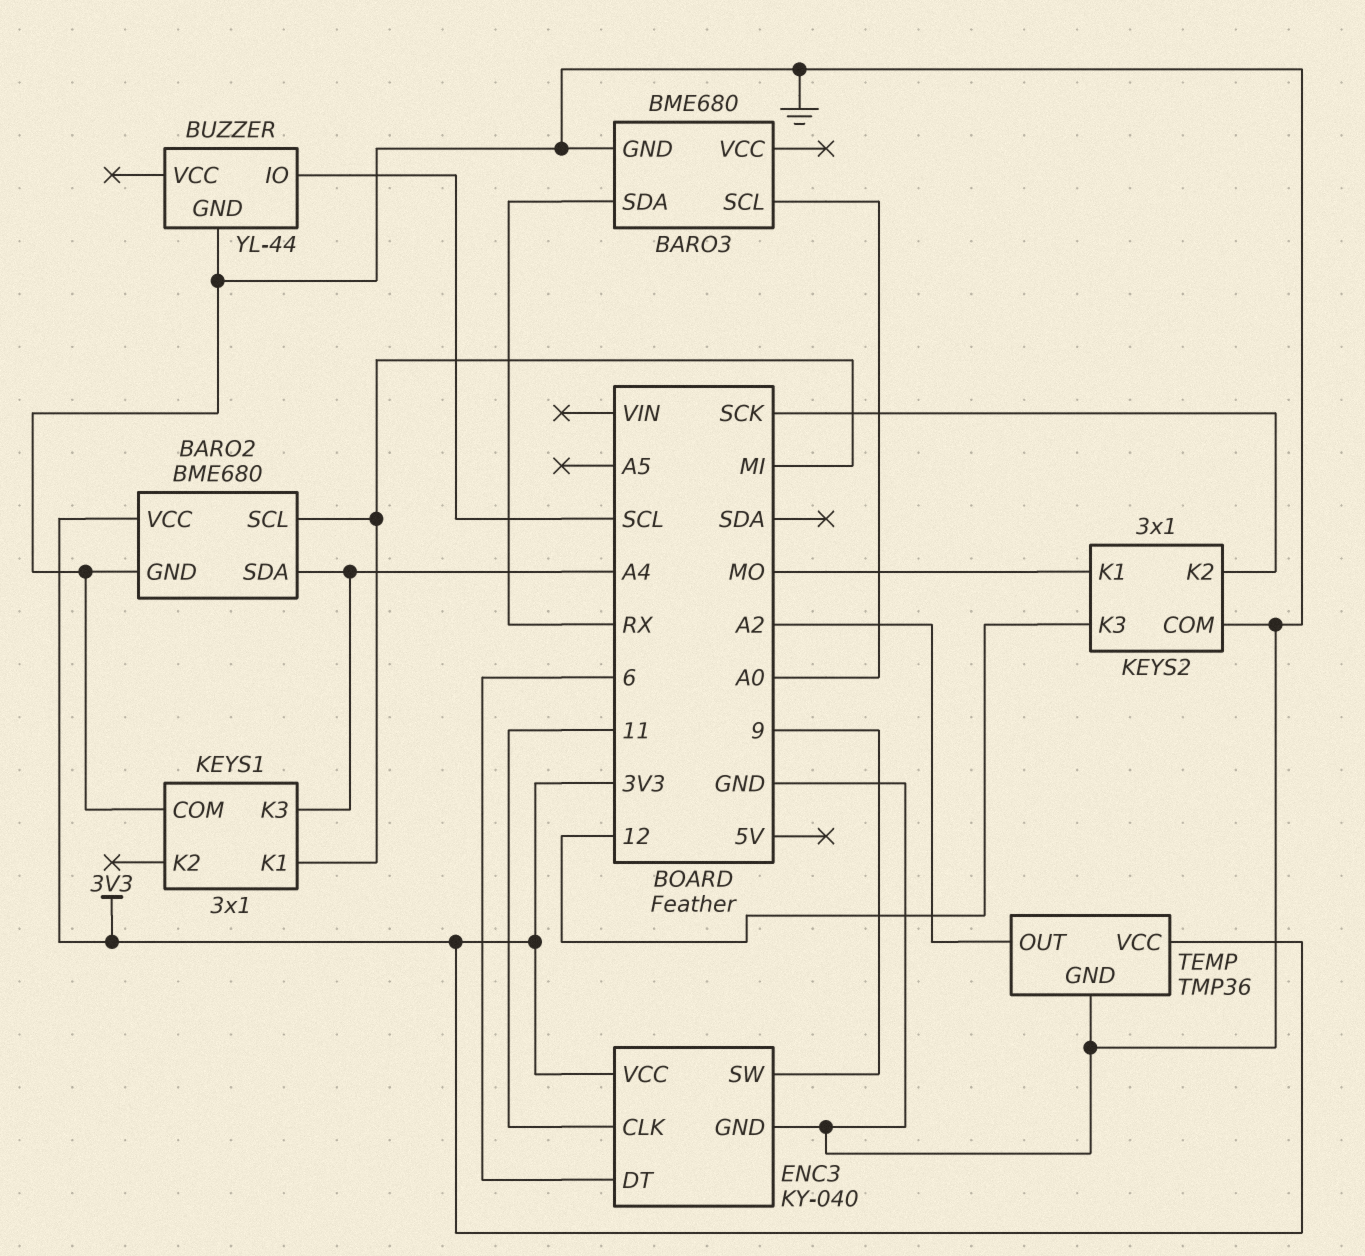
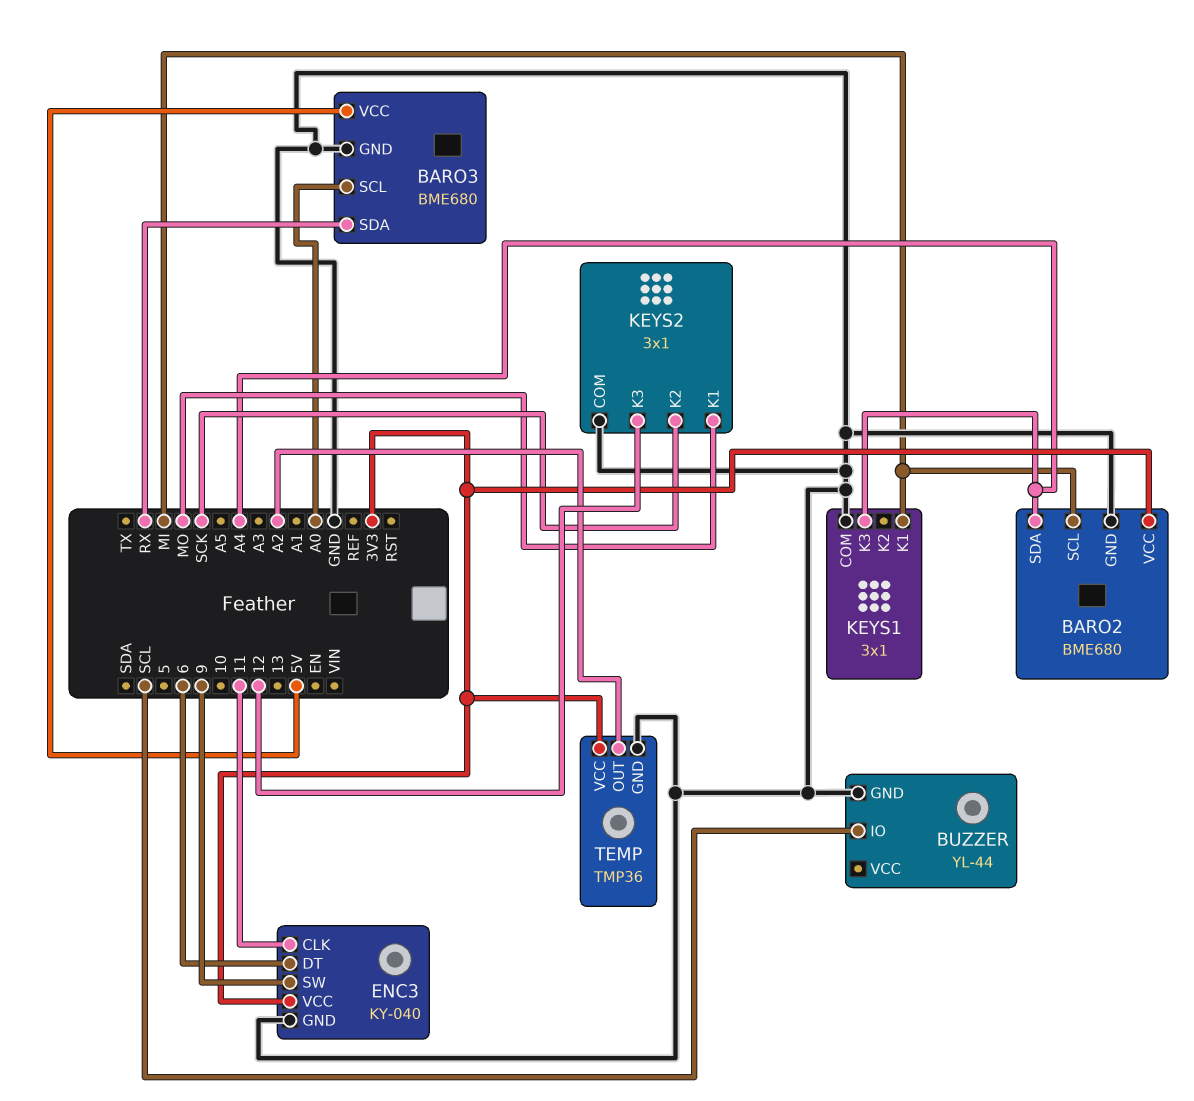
BARO3 pin VCC: none -> 5V

